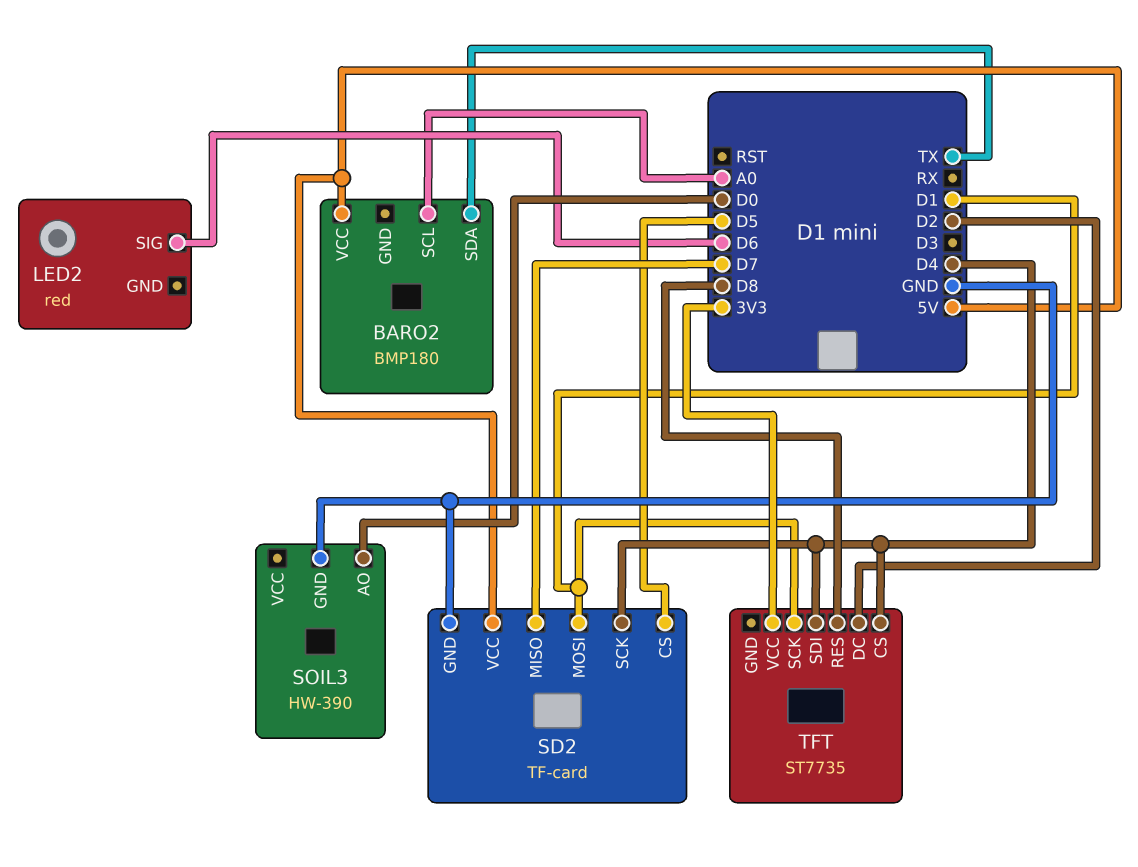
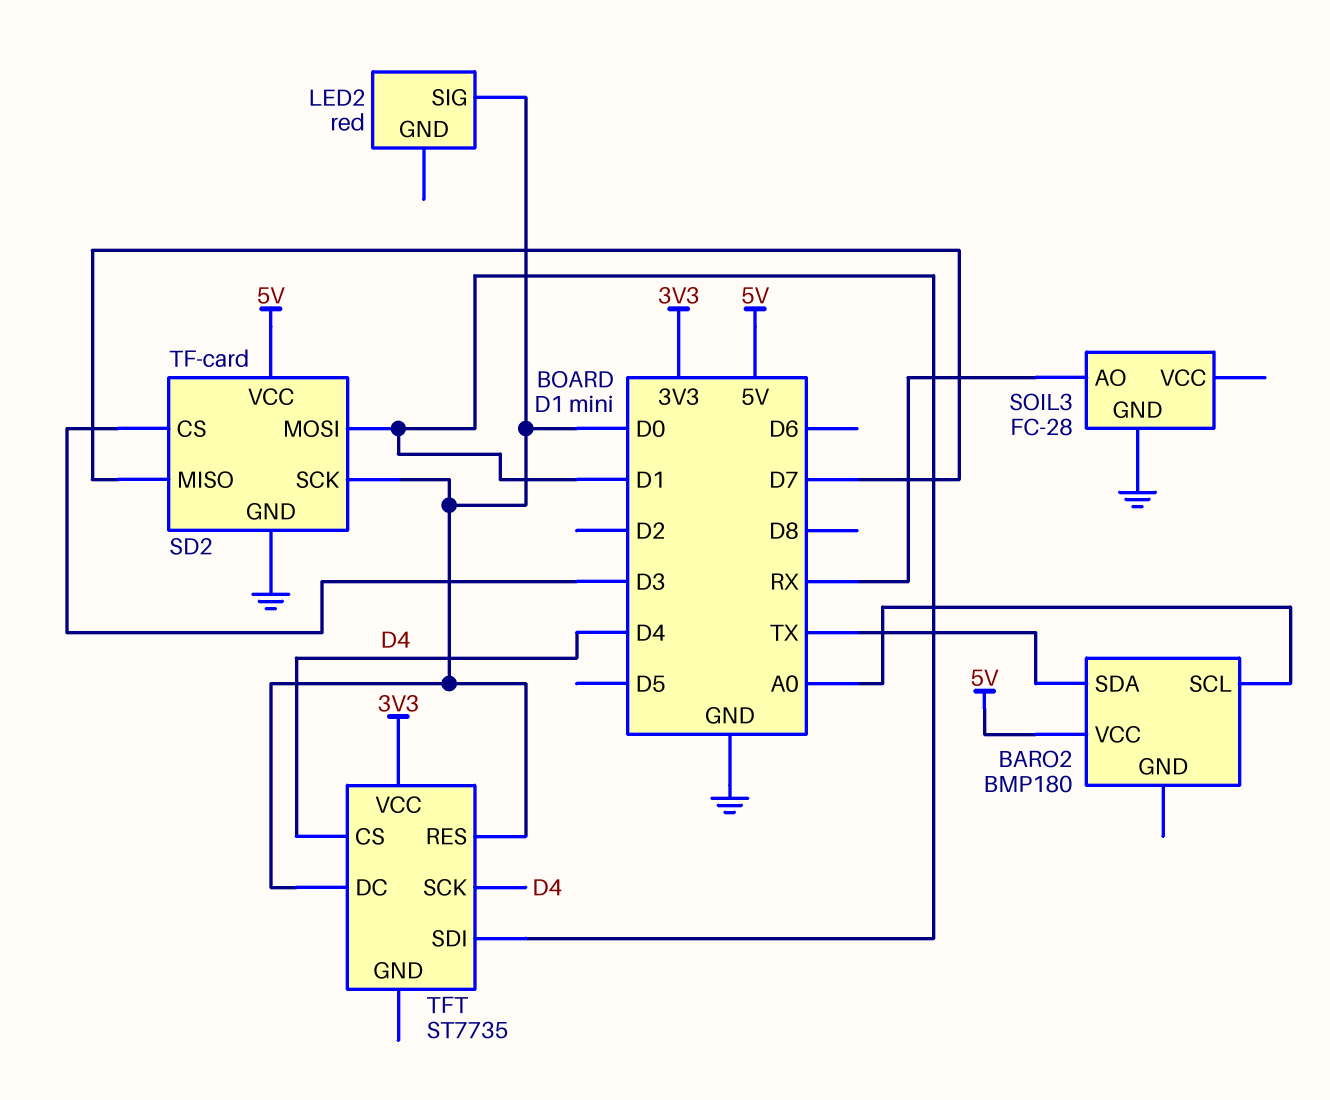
LED2 pin SIG: D6 -> D0
SD2 pin CS: D5 -> D3
SD2 pin SCK: D4 -> D0
SOIL3: HW-390 -> FC-28
SOIL3 pin AO: D0 -> RX
TFT pin DC: D2 -> D0
TFT pin RES: D8 -> D0
TFT pin SCK: D1 -> D4
TFT pin SDI: D4 -> D1

